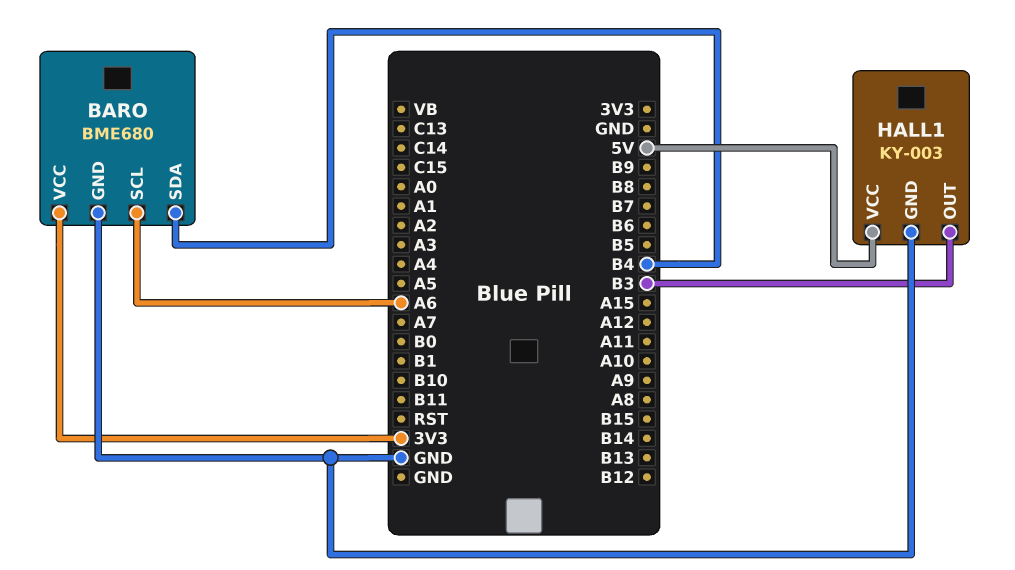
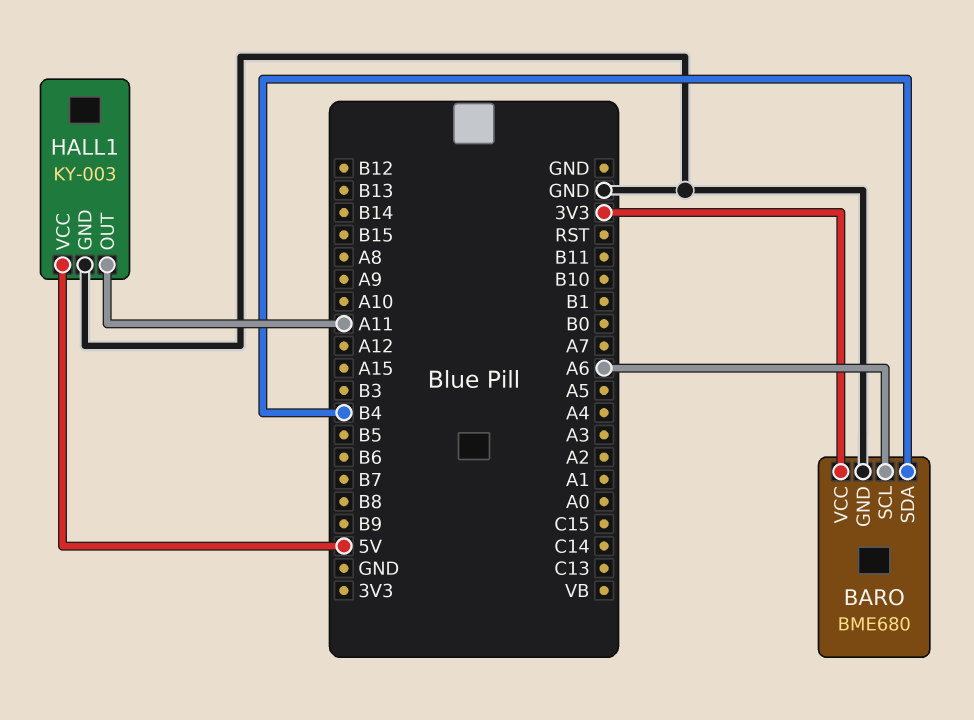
HALL1 pin OUT: B3 -> A11

